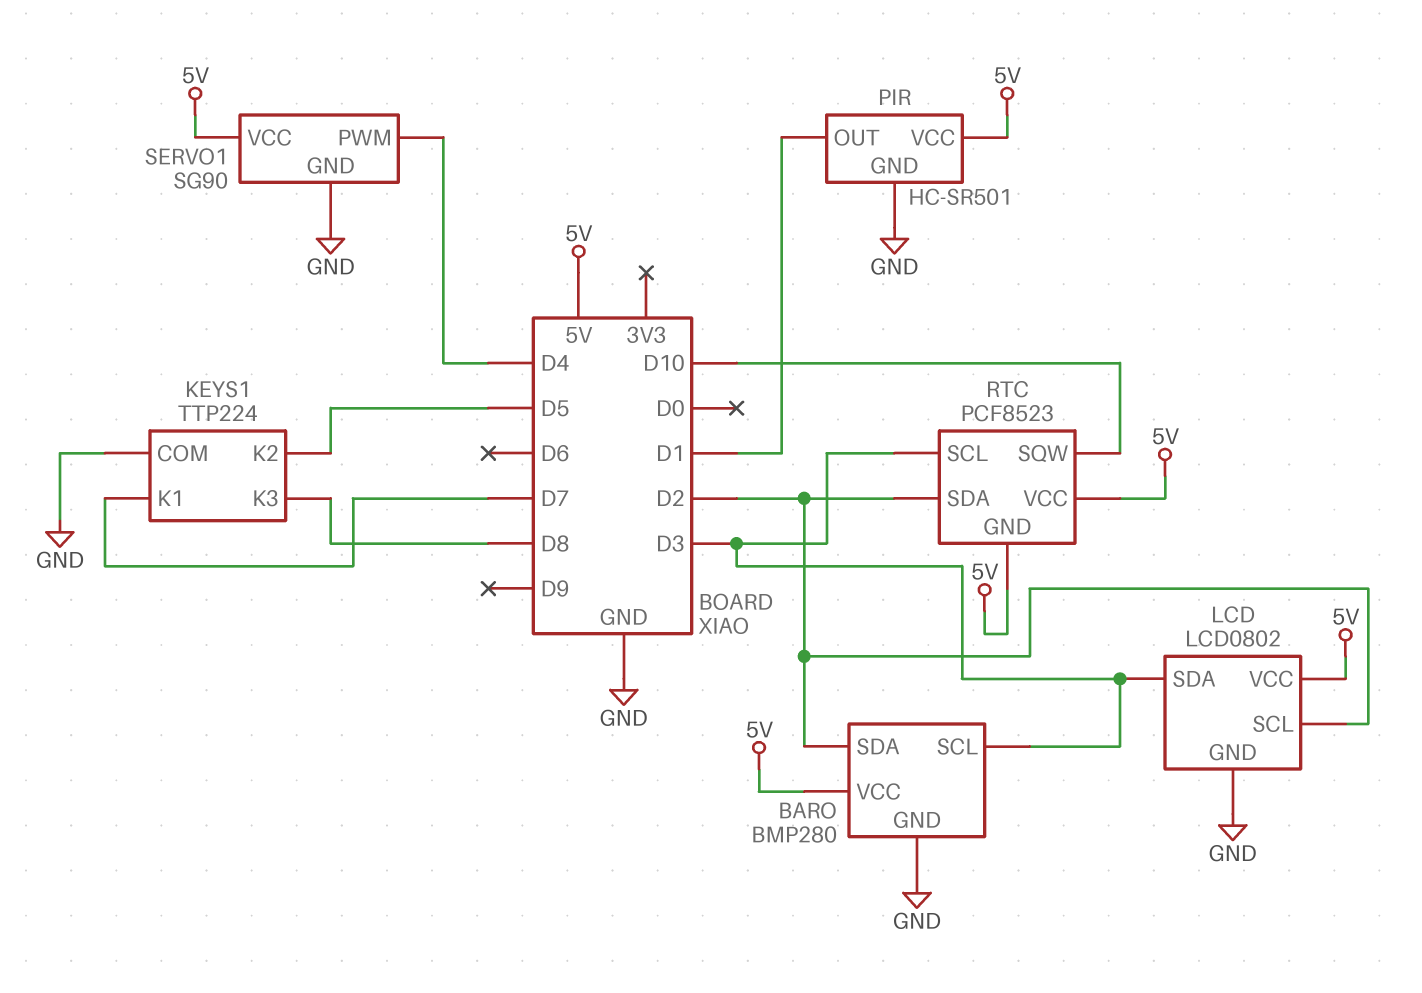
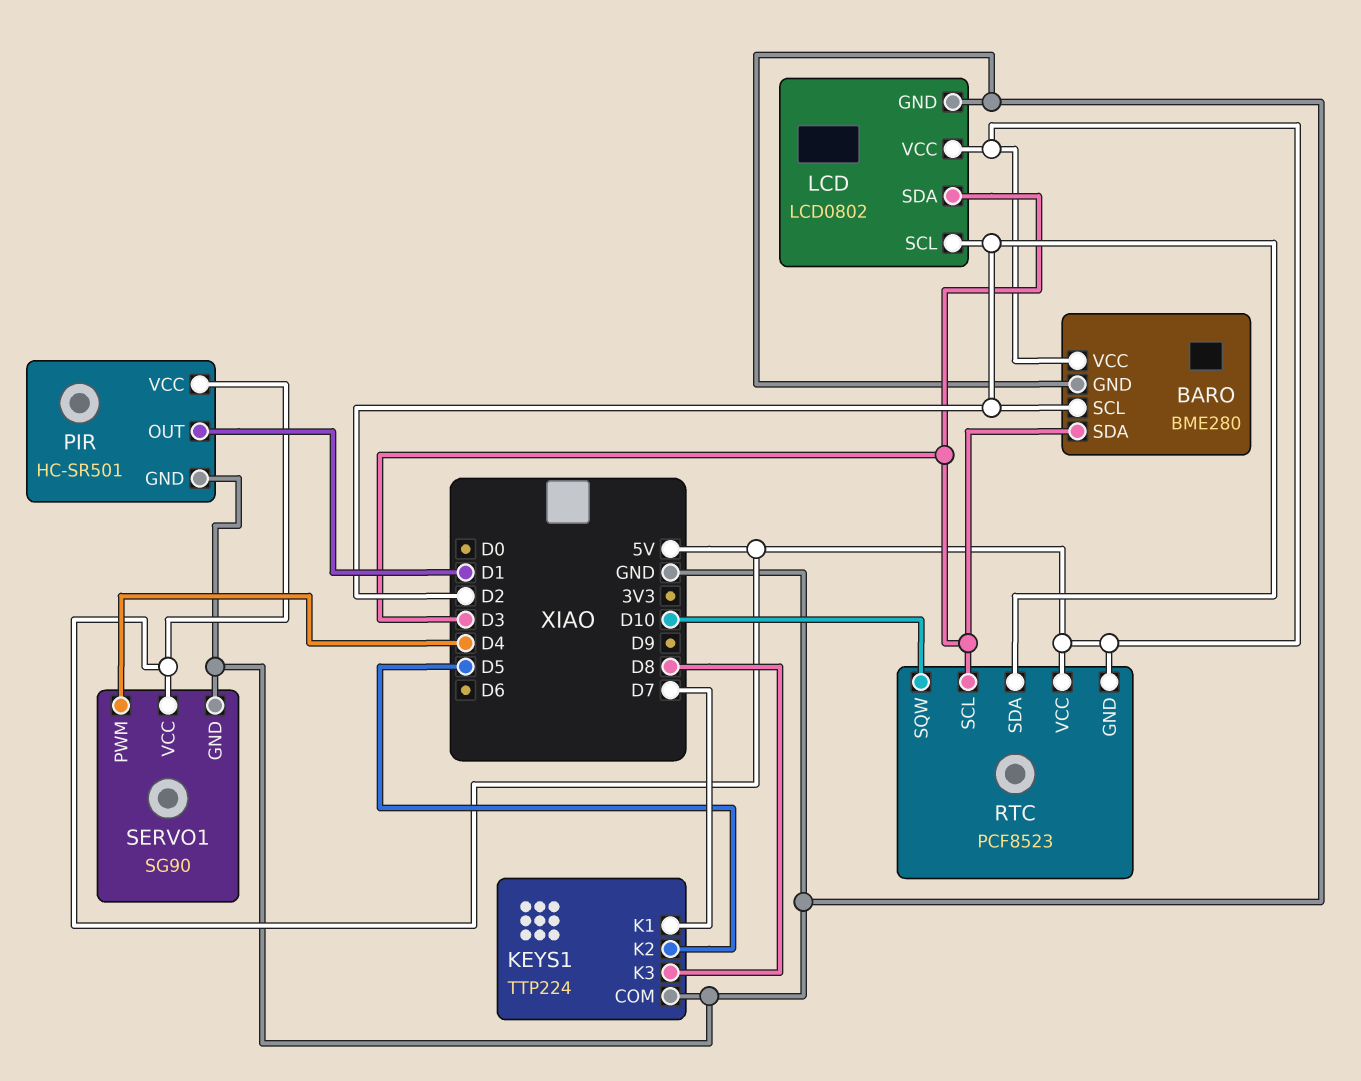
BARO: BMP280 -> BME280
BARO pin SCL: D3 -> D2
BARO pin SDA: D2 -> D3

